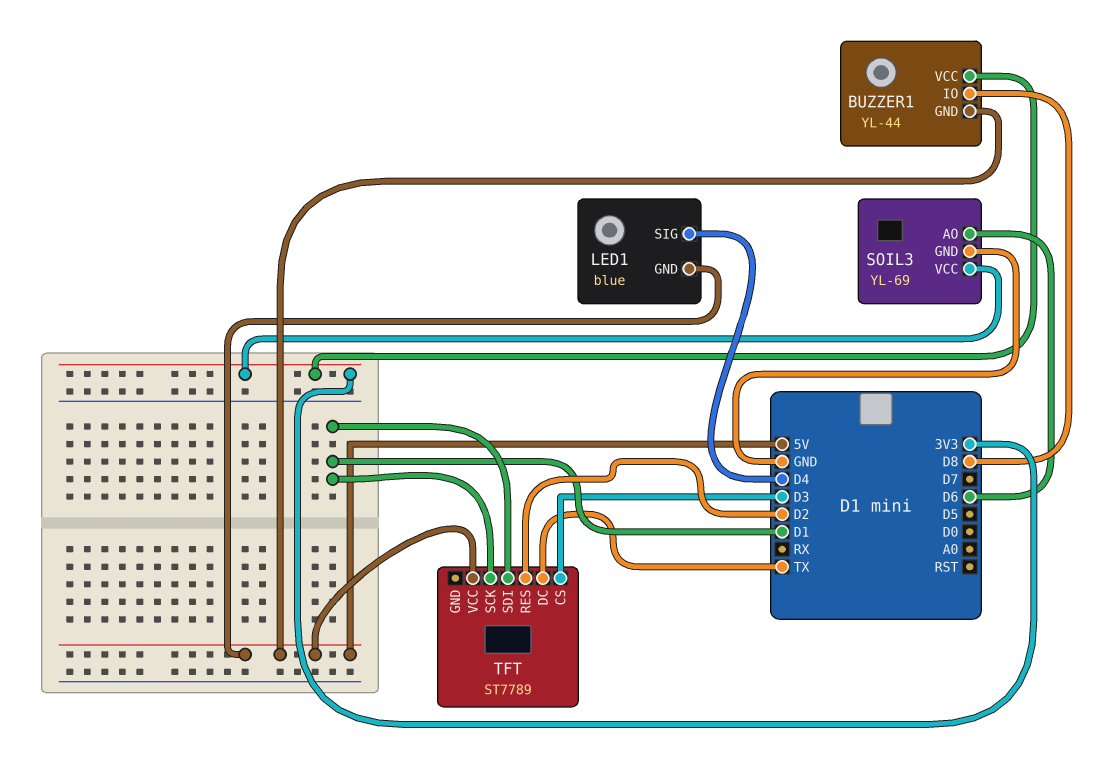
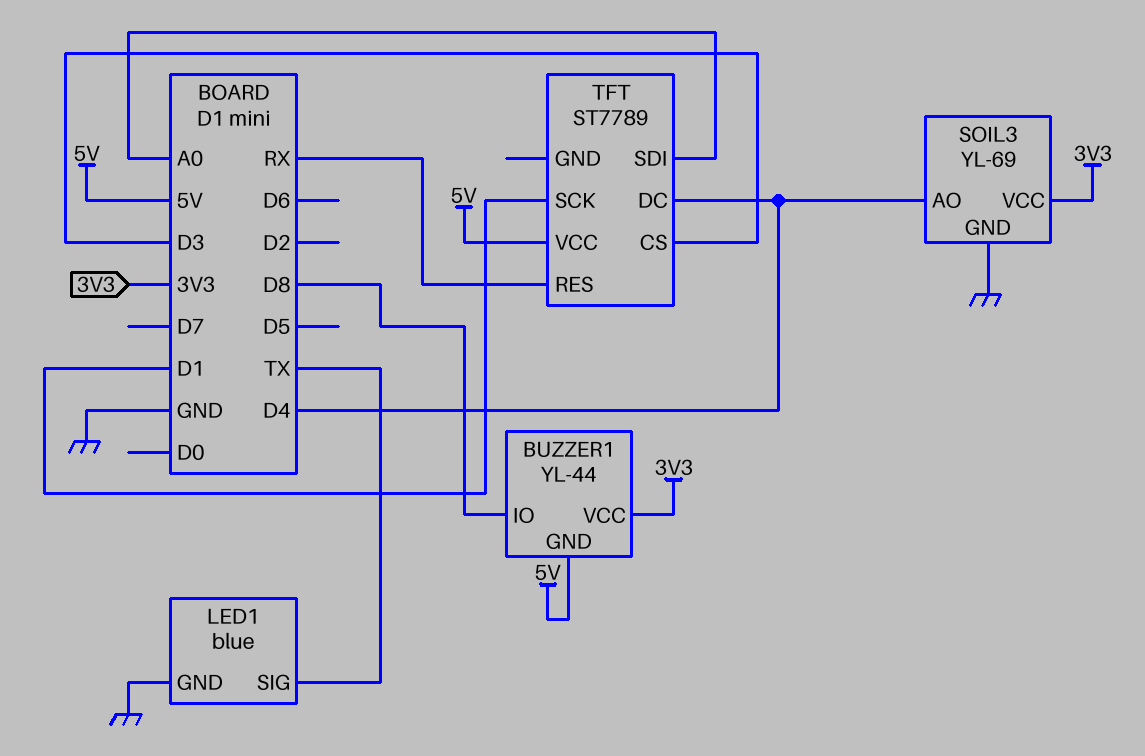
LED1 pin GND: 5V -> GND
LED1 pin SIG: D4 -> TX
SOIL3 pin AO: D6 -> D4
TFT pin DC: TX -> D4
TFT pin RES: D2 -> RX
TFT pin SDI: D1 -> A0

